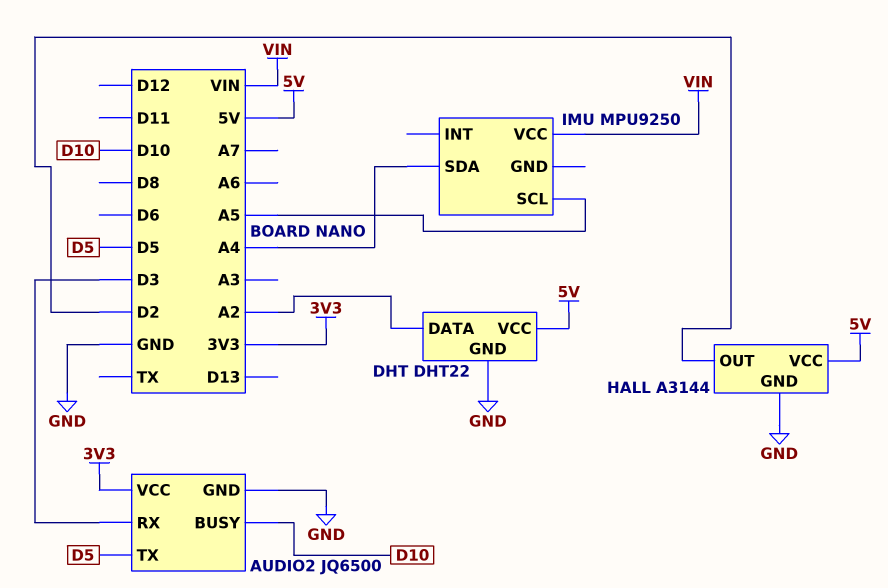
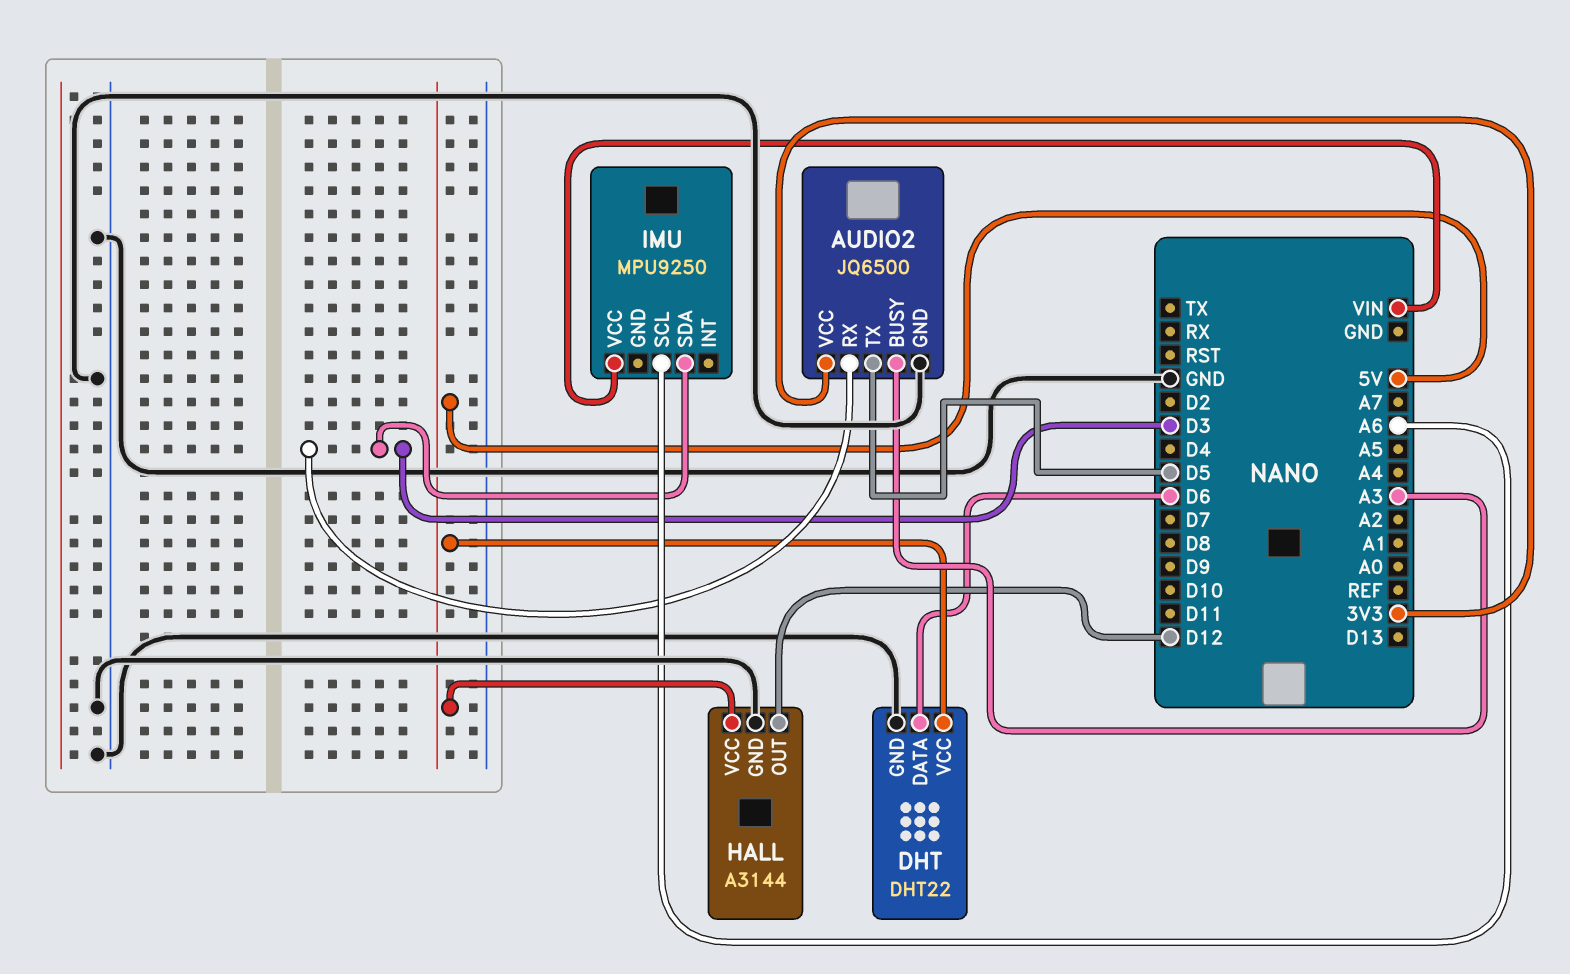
AUDIO2 pin BUSY: D10 -> A3
DHT pin DATA: A2 -> D6
HALL pin OUT: D2 -> D12
IMU pin SCL: A5 -> A6
IMU pin SDA: A4 -> D3

